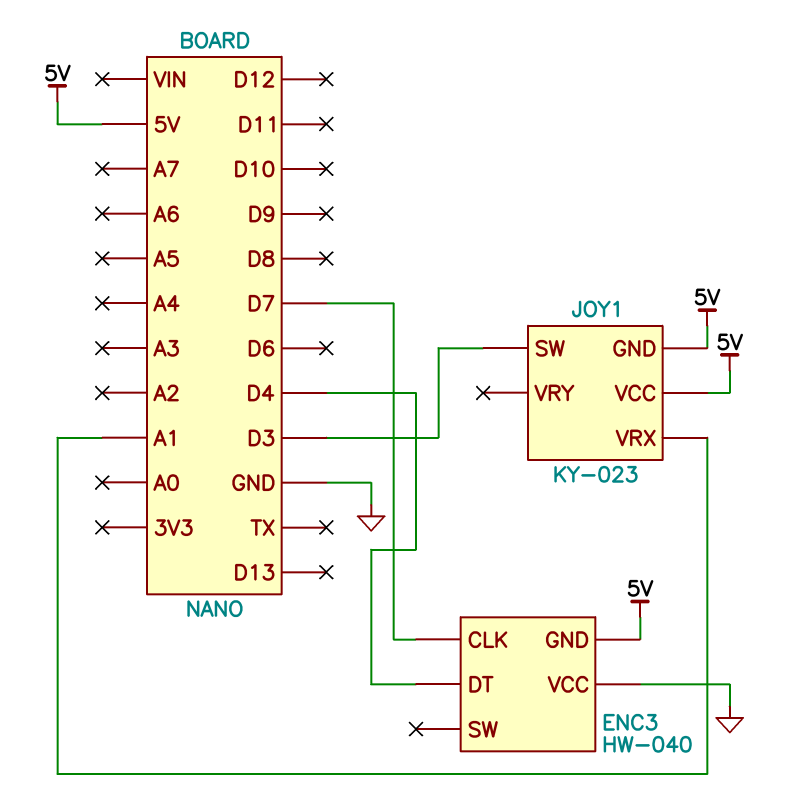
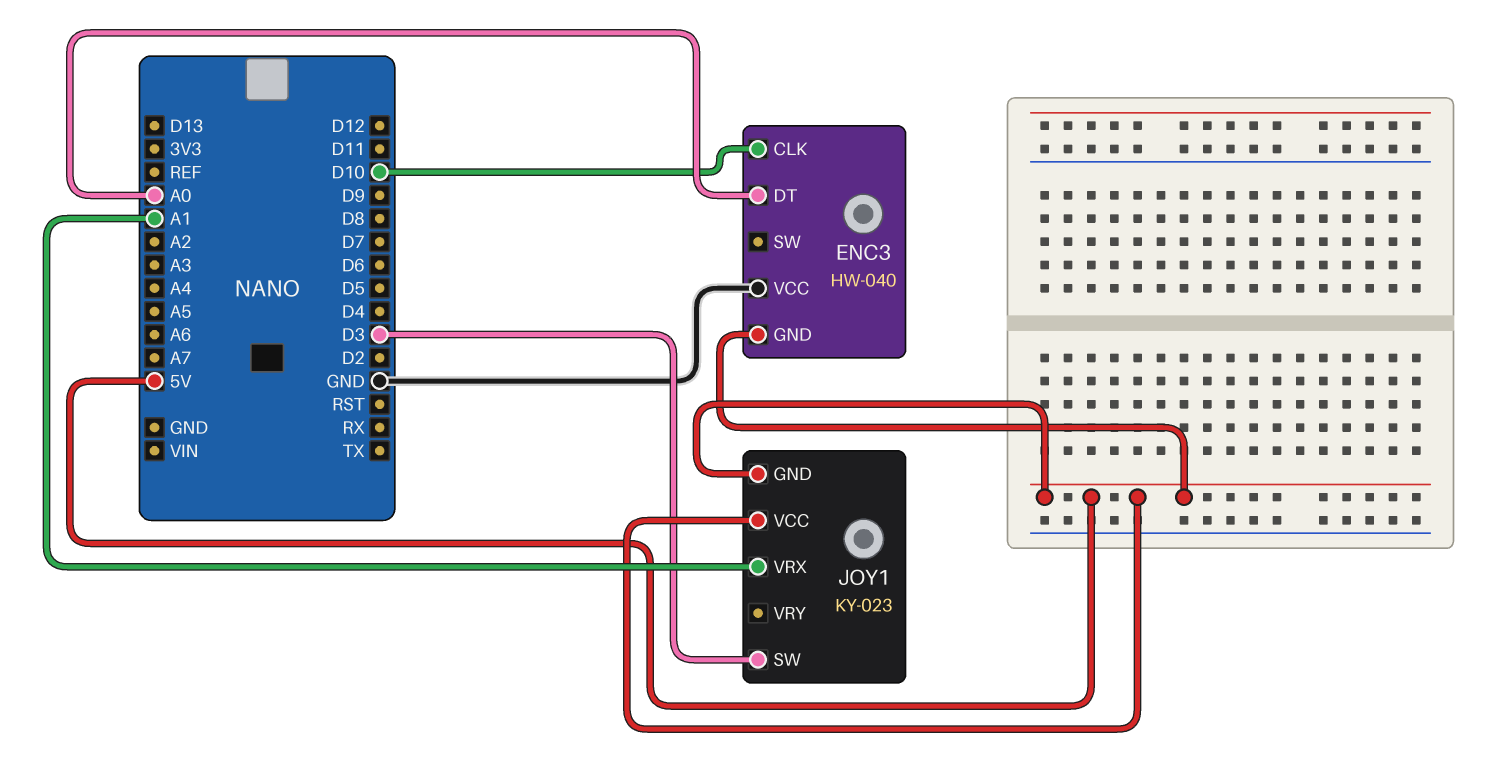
ENC3 pin CLK: D7 -> D10
ENC3 pin DT: D4 -> A0

